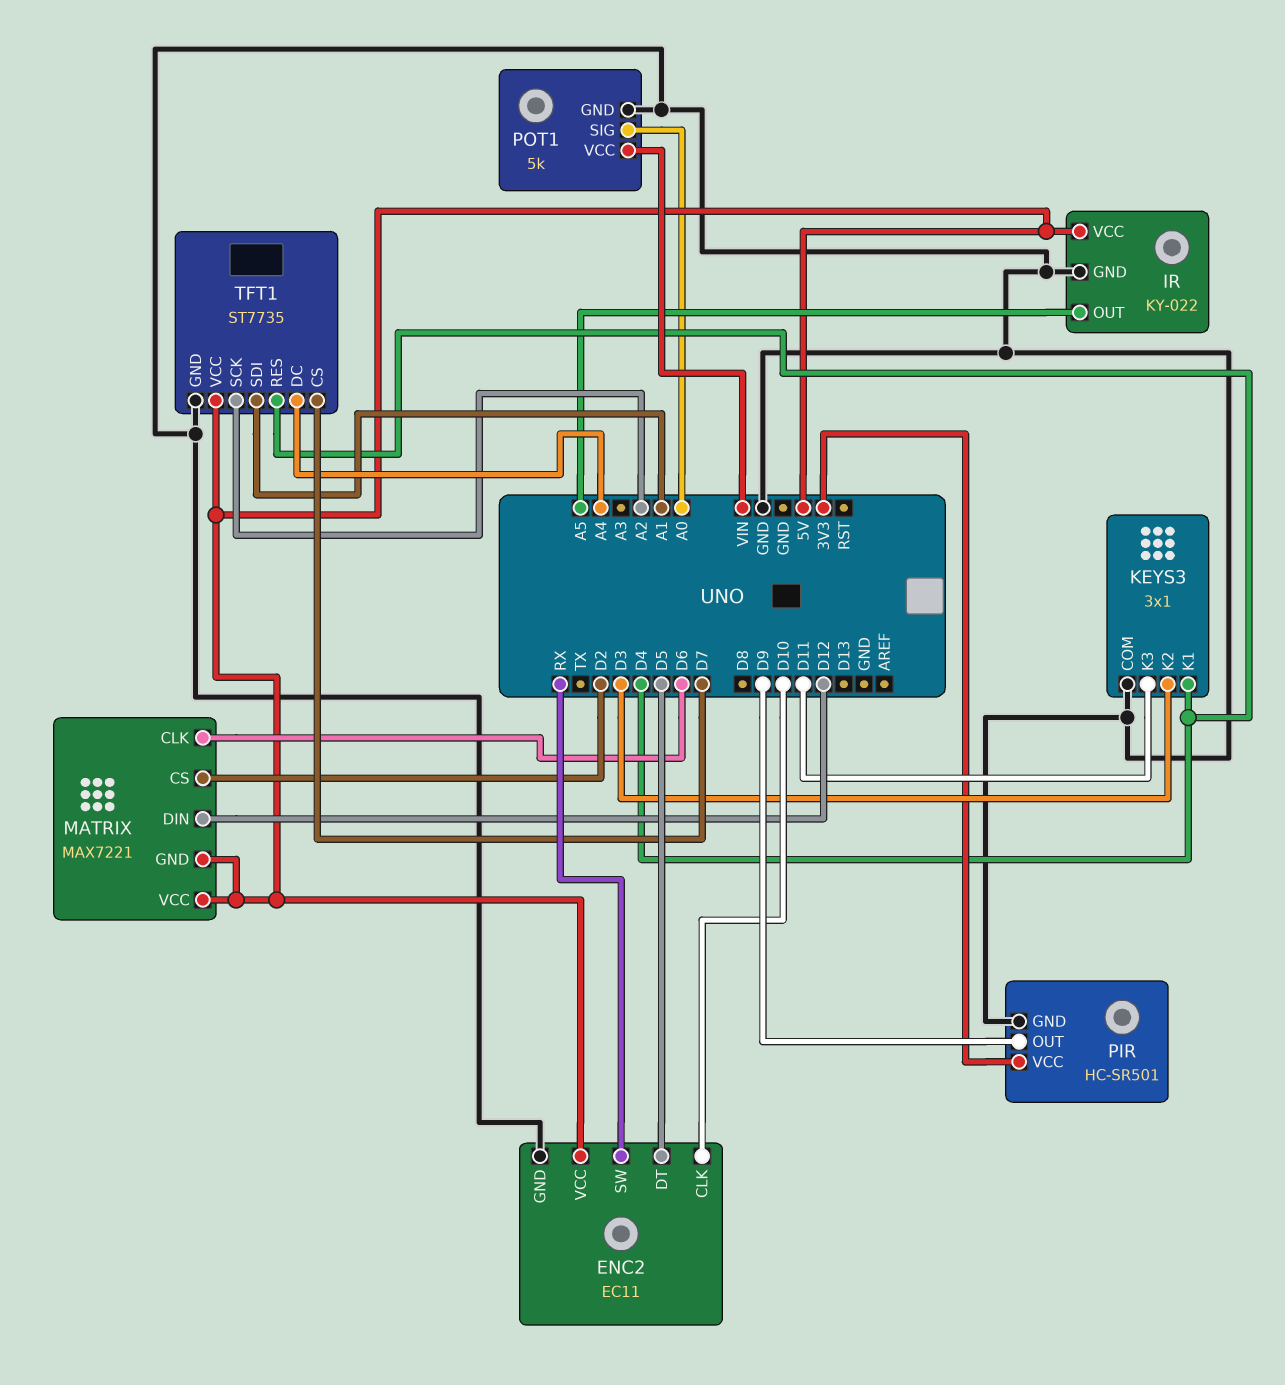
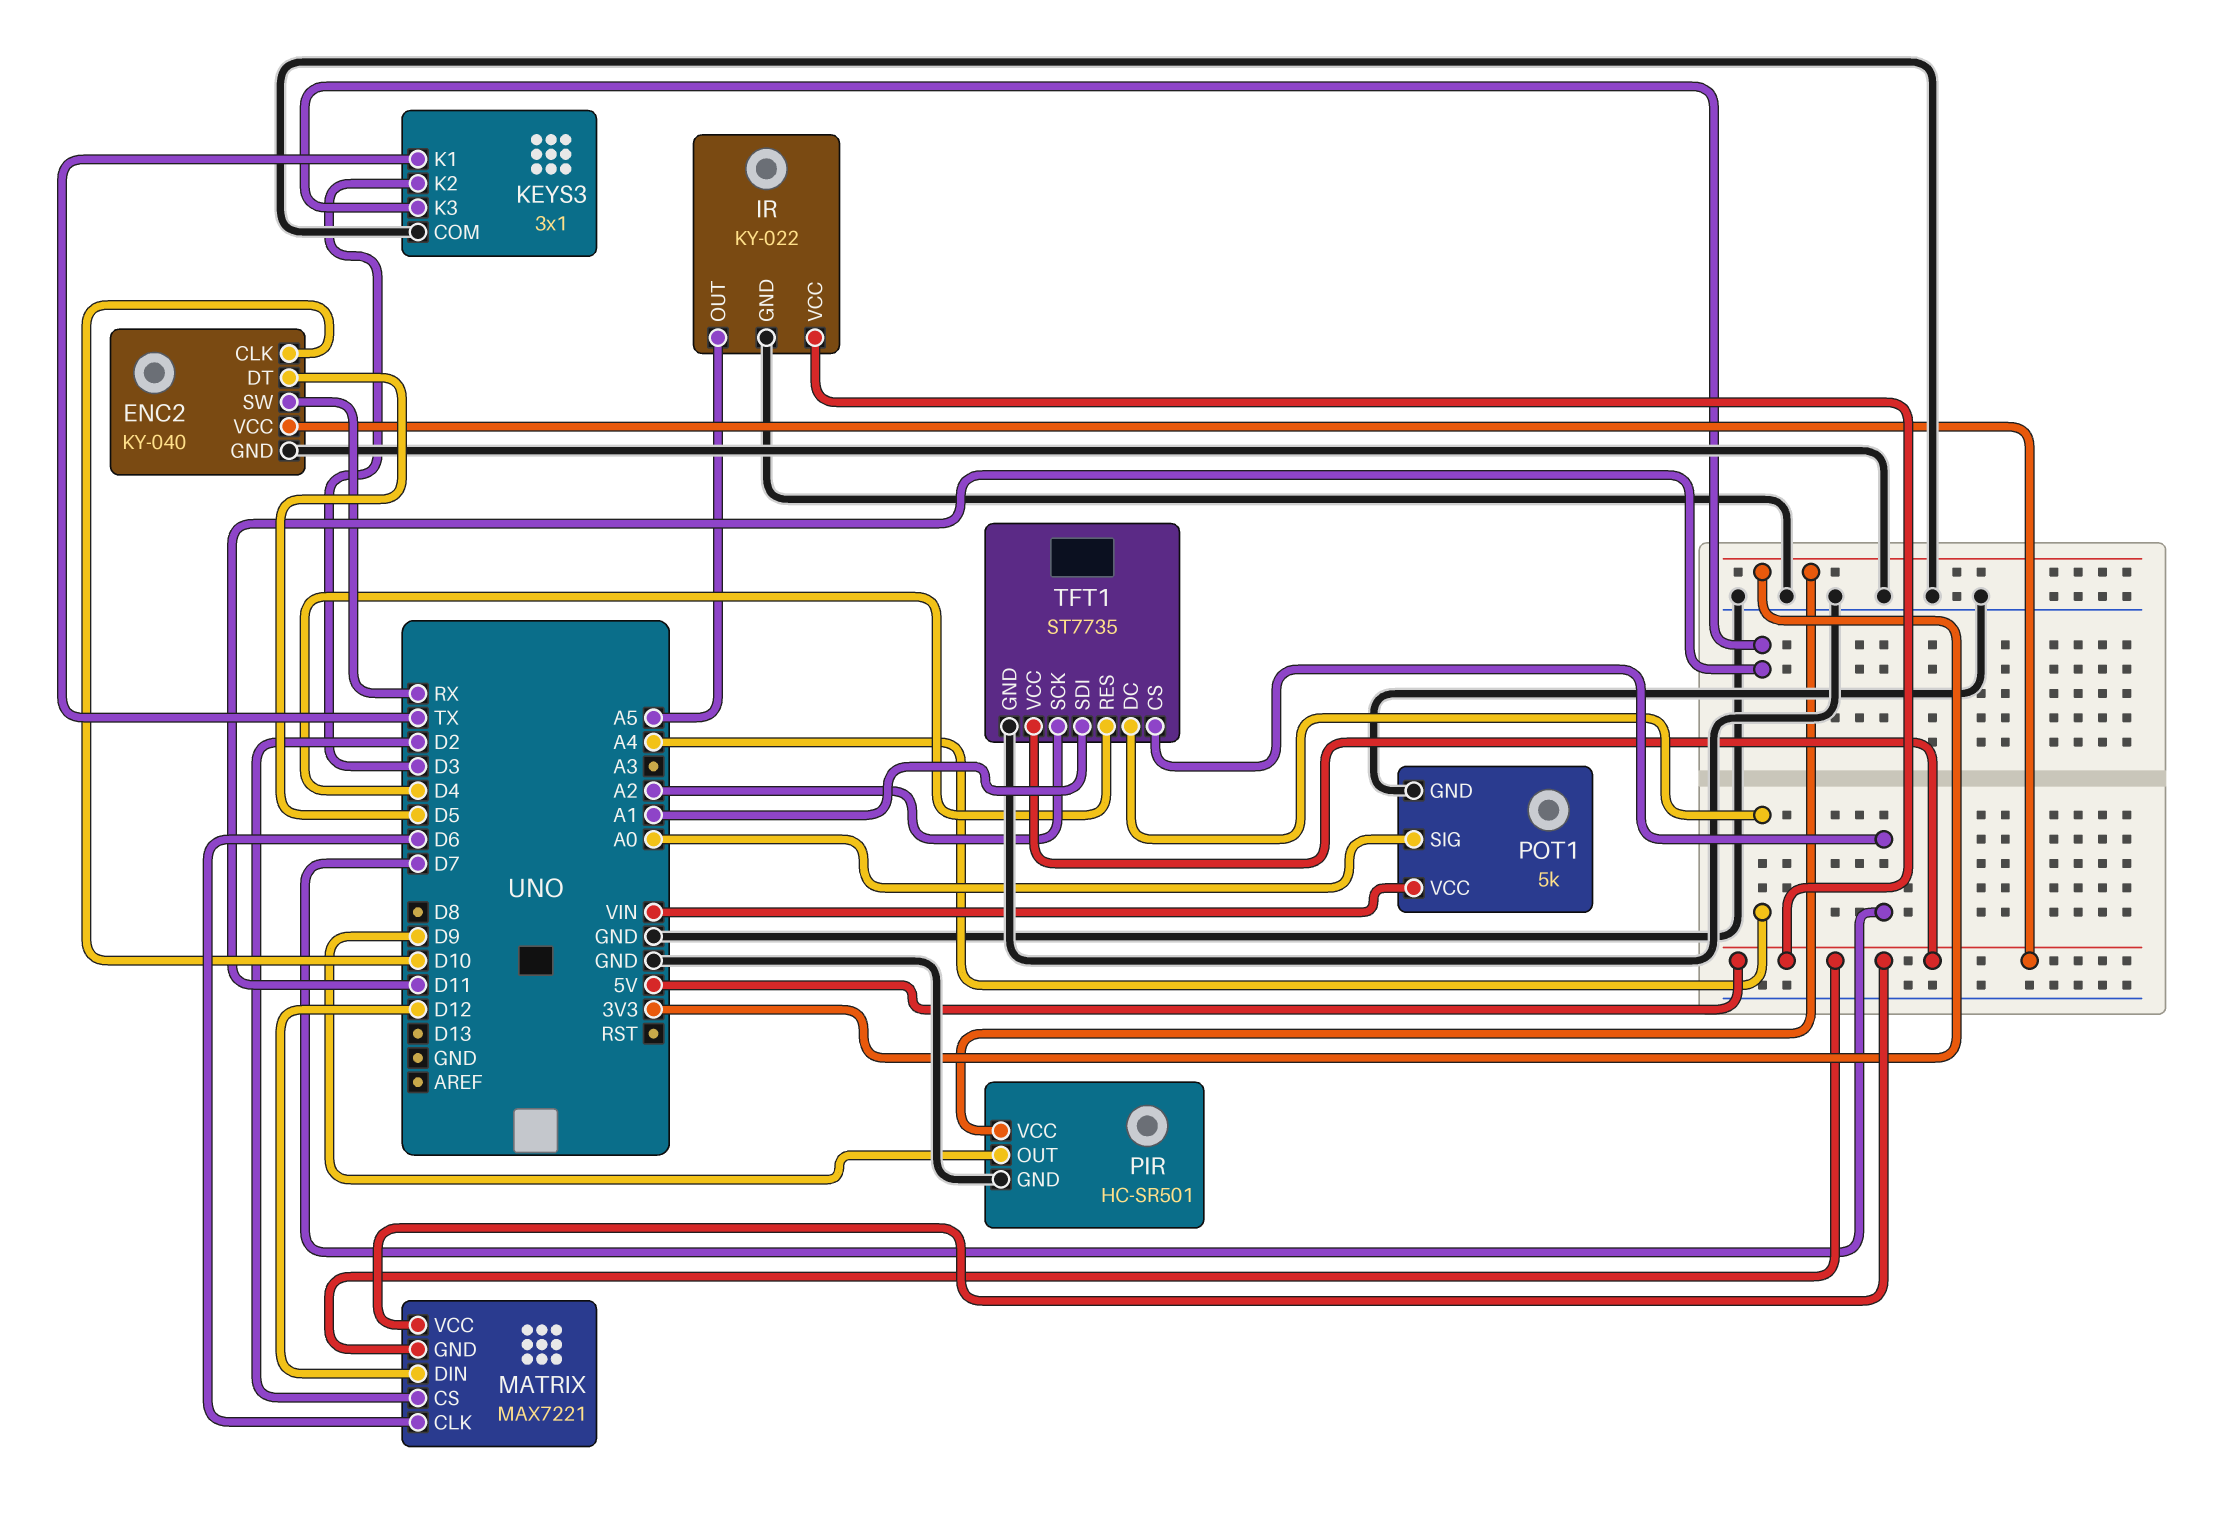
ENC2: EC11 -> KY-040
KEYS3 pin K1: D4 -> TX

